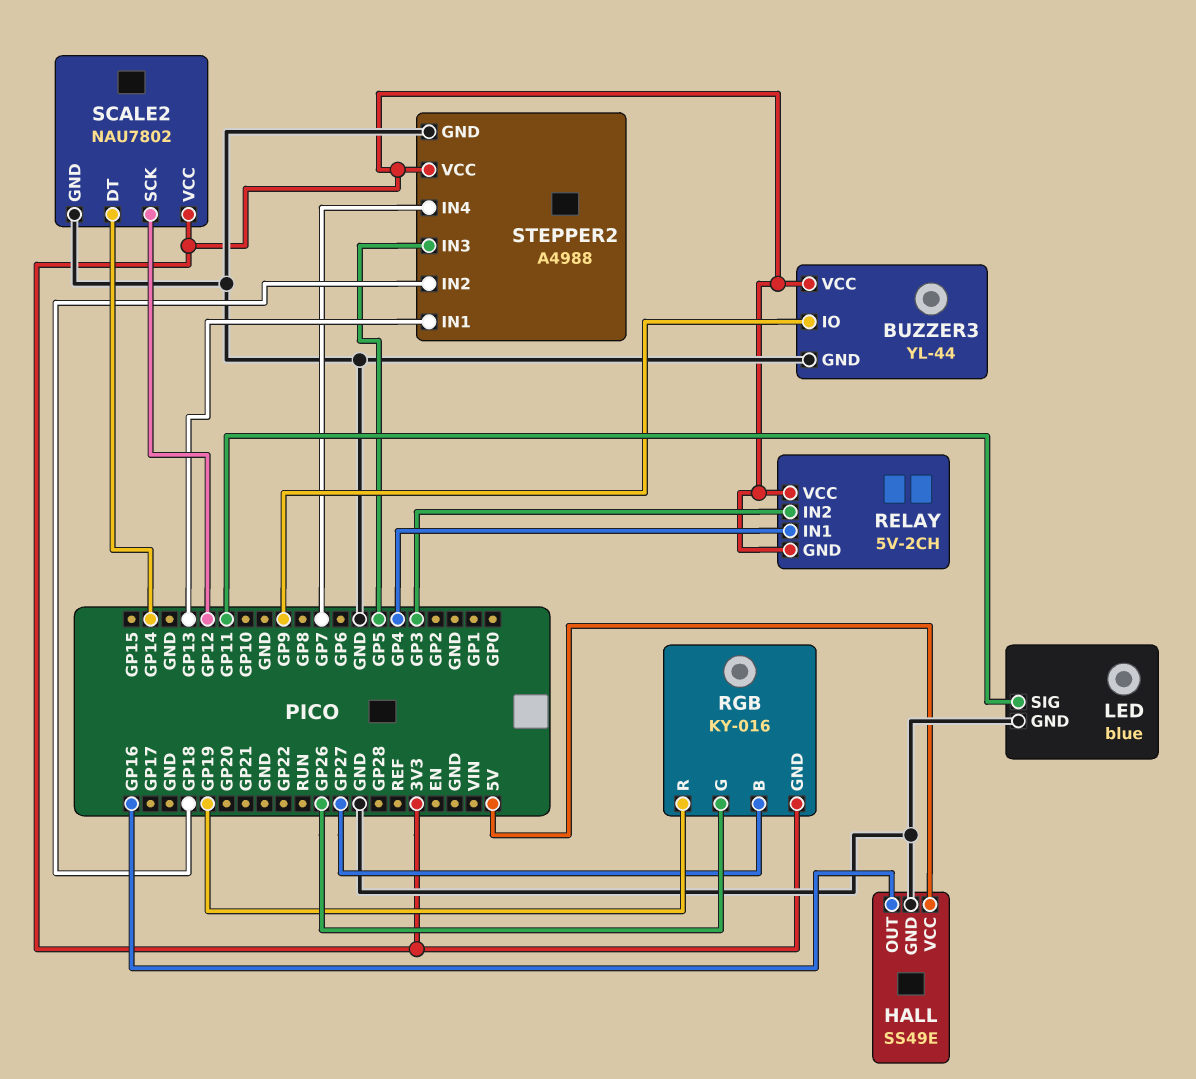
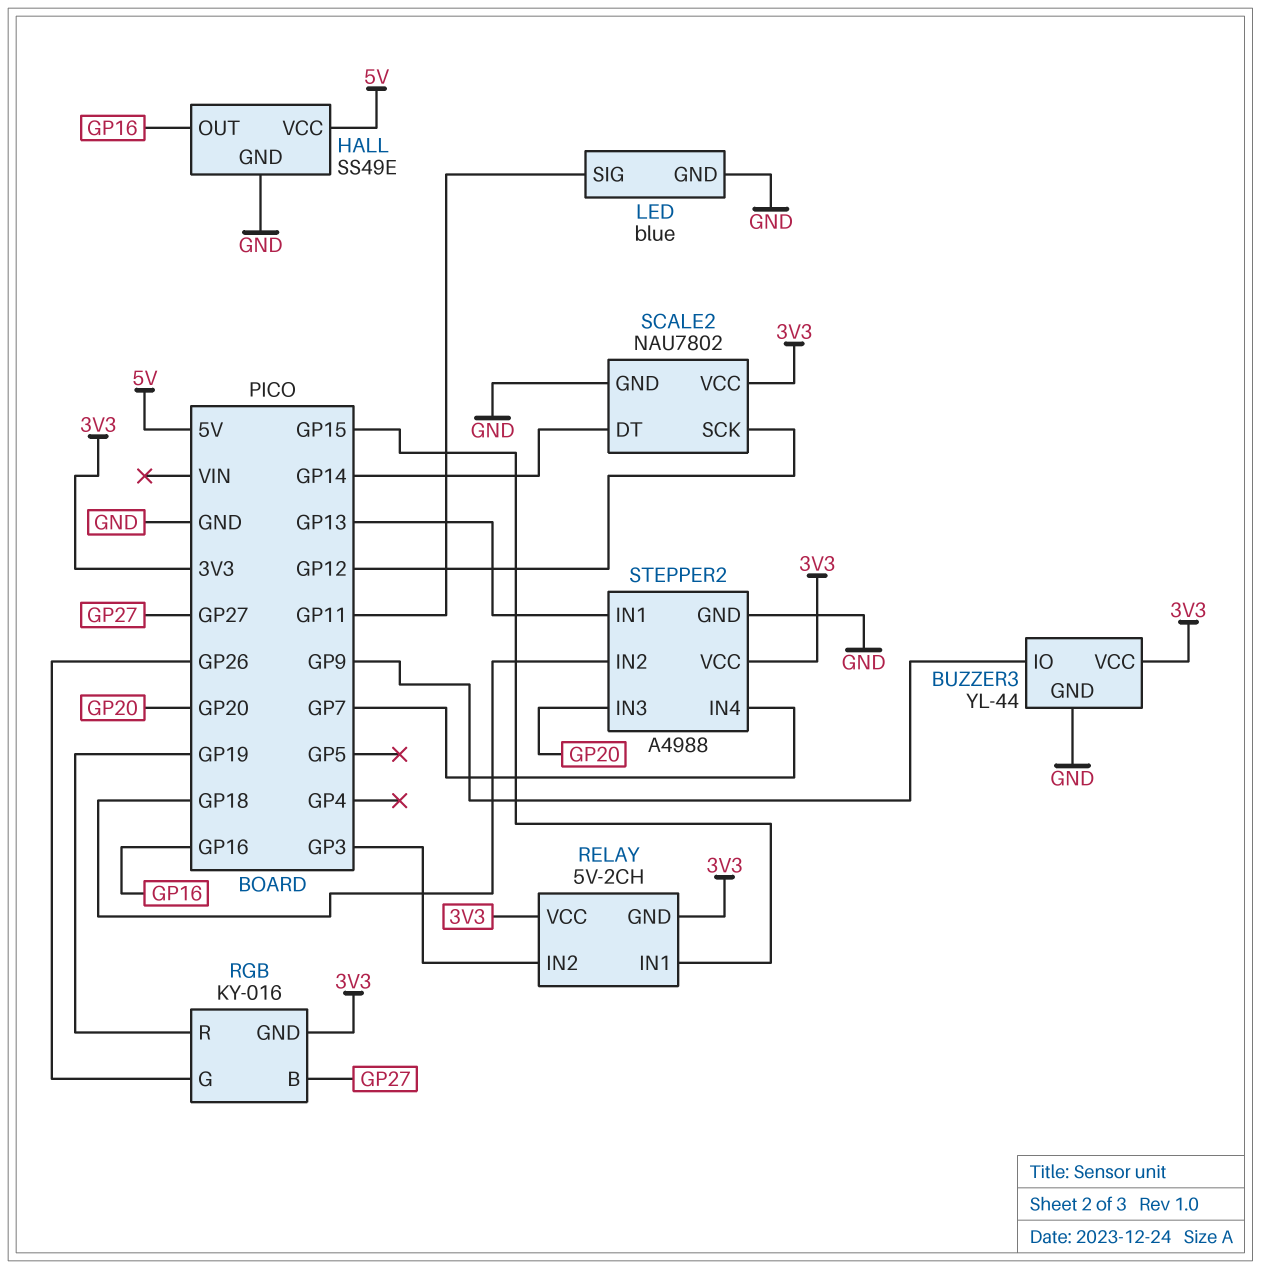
RELAY pin IN1: GP4 -> GP15
STEPPER2 pin IN3: GP5 -> GP20

